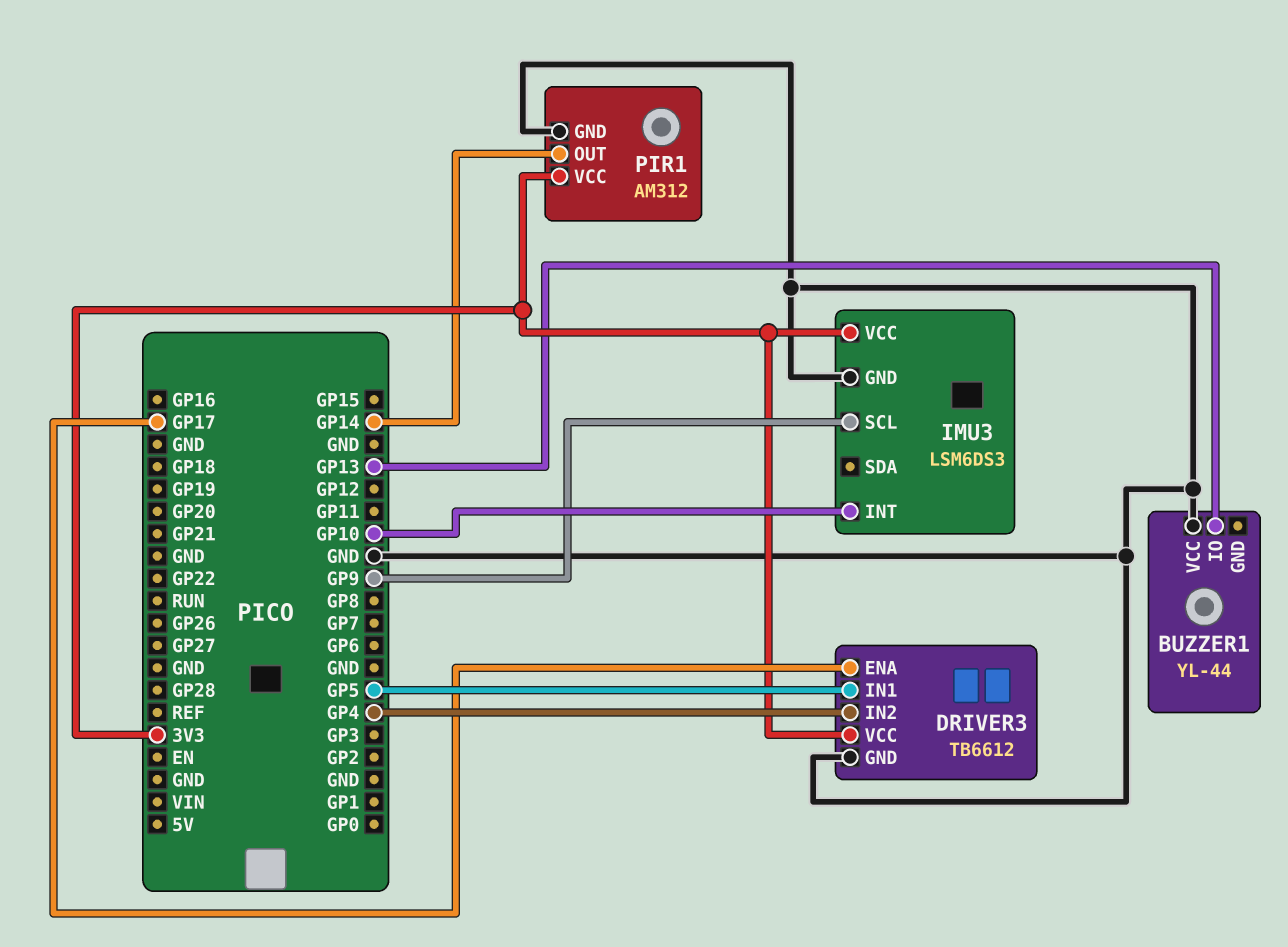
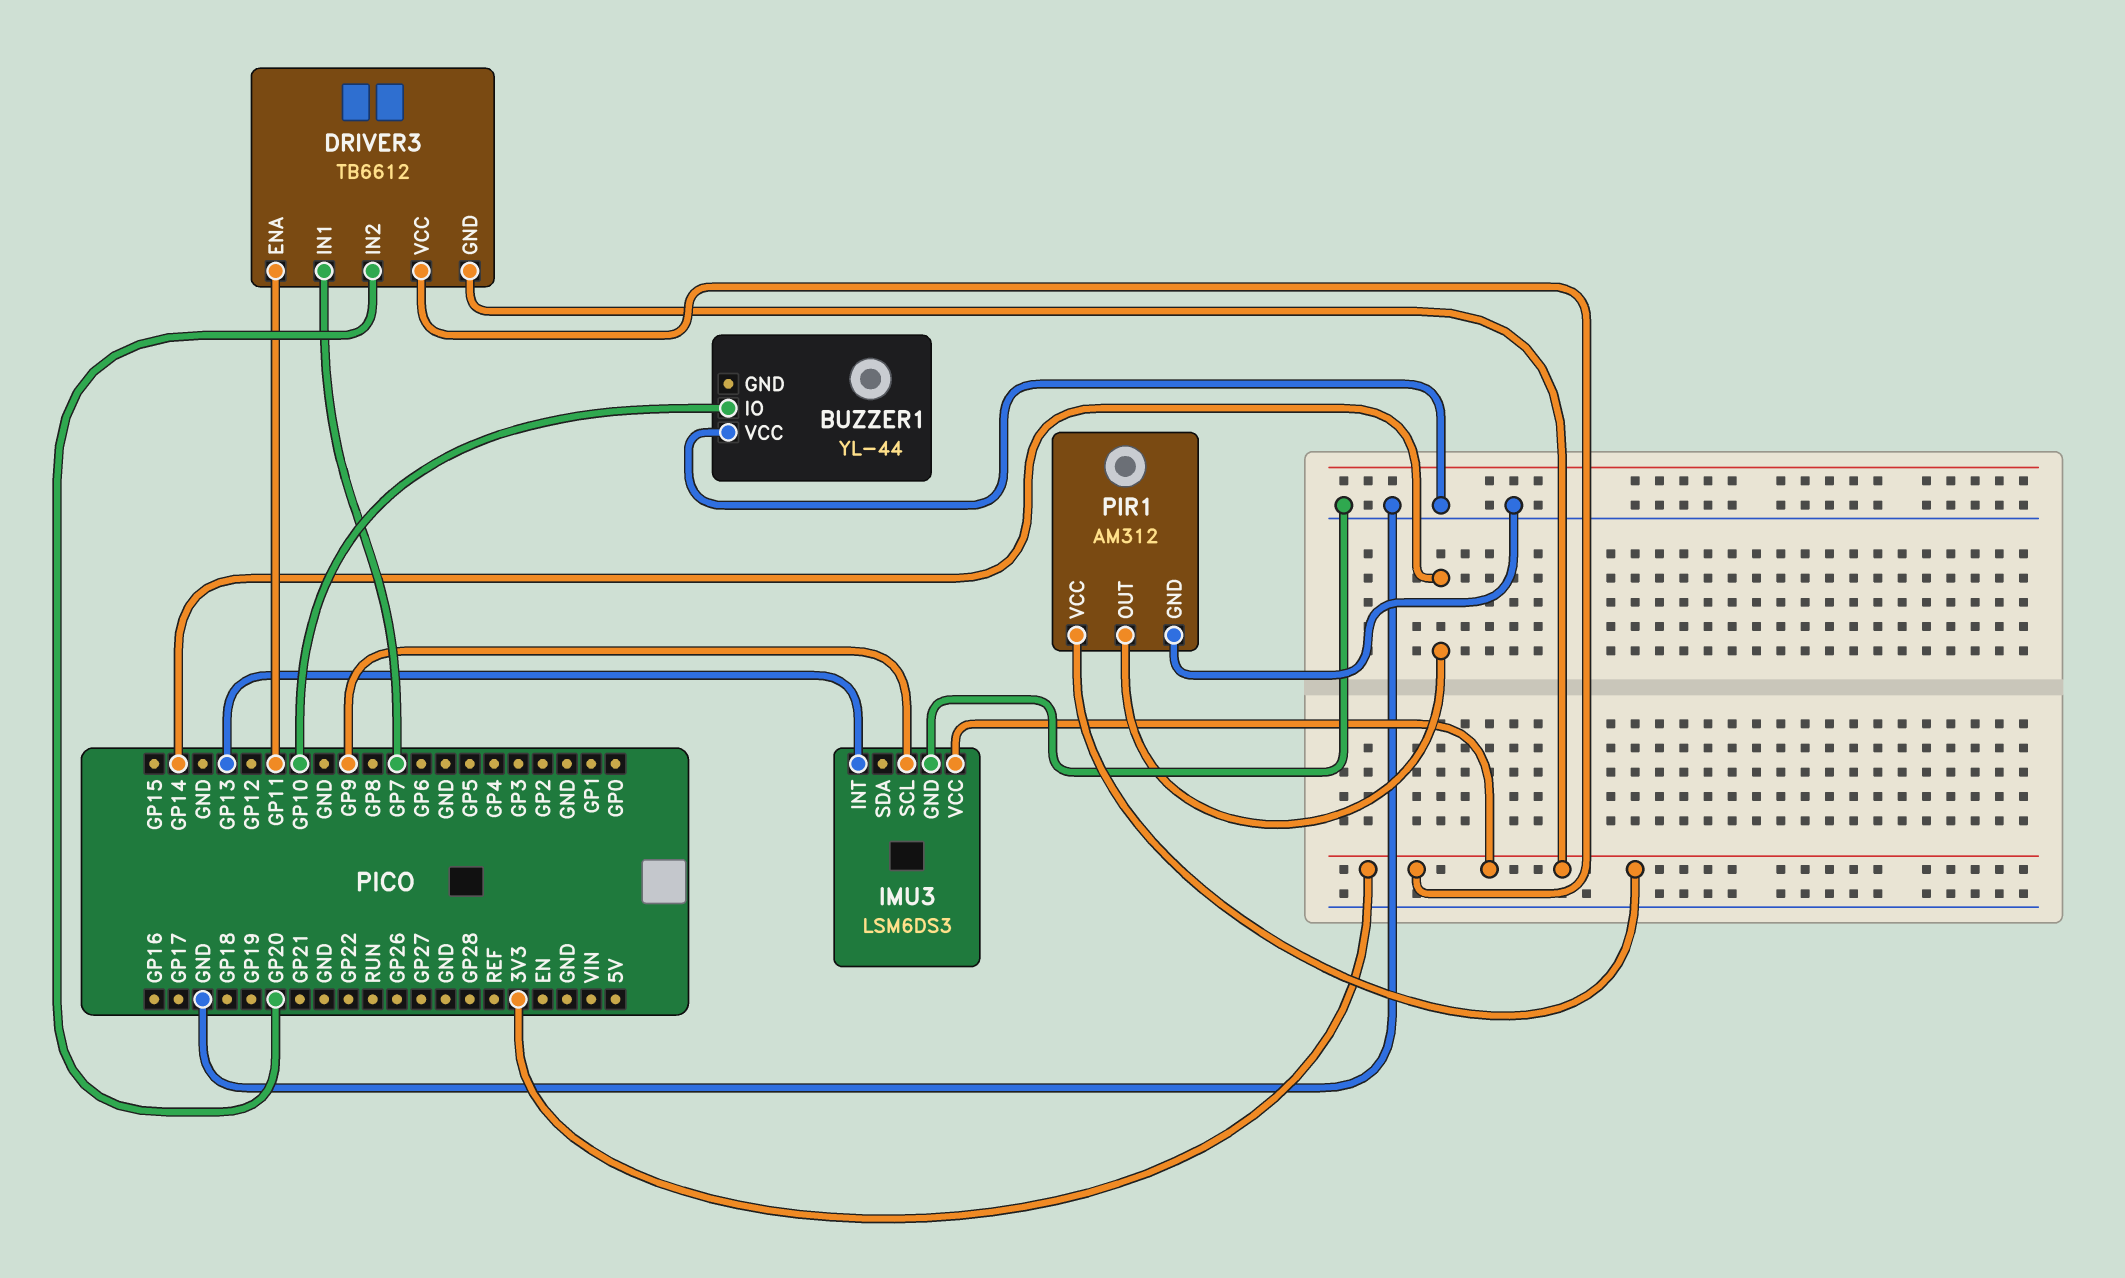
BUZZER1 pin IO: GP13 -> GP10
DRIVER3 pin ENA: GP17 -> GP11
DRIVER3 pin GND: GND -> 3V3
DRIVER3 pin IN1: GP5 -> GP7
DRIVER3 pin IN2: GP4 -> GP20
IMU3 pin INT: GP10 -> GP13

